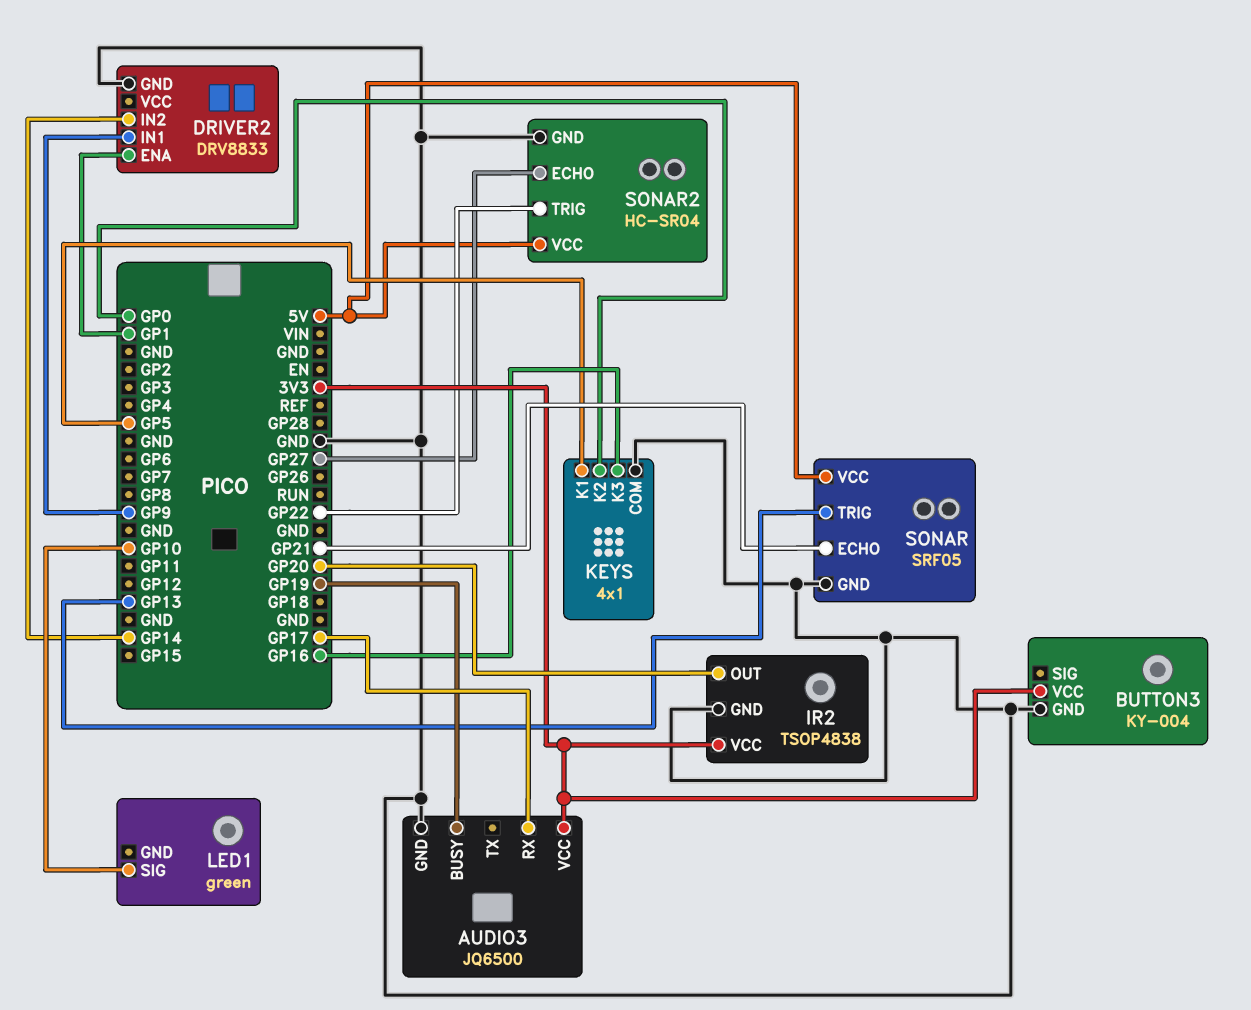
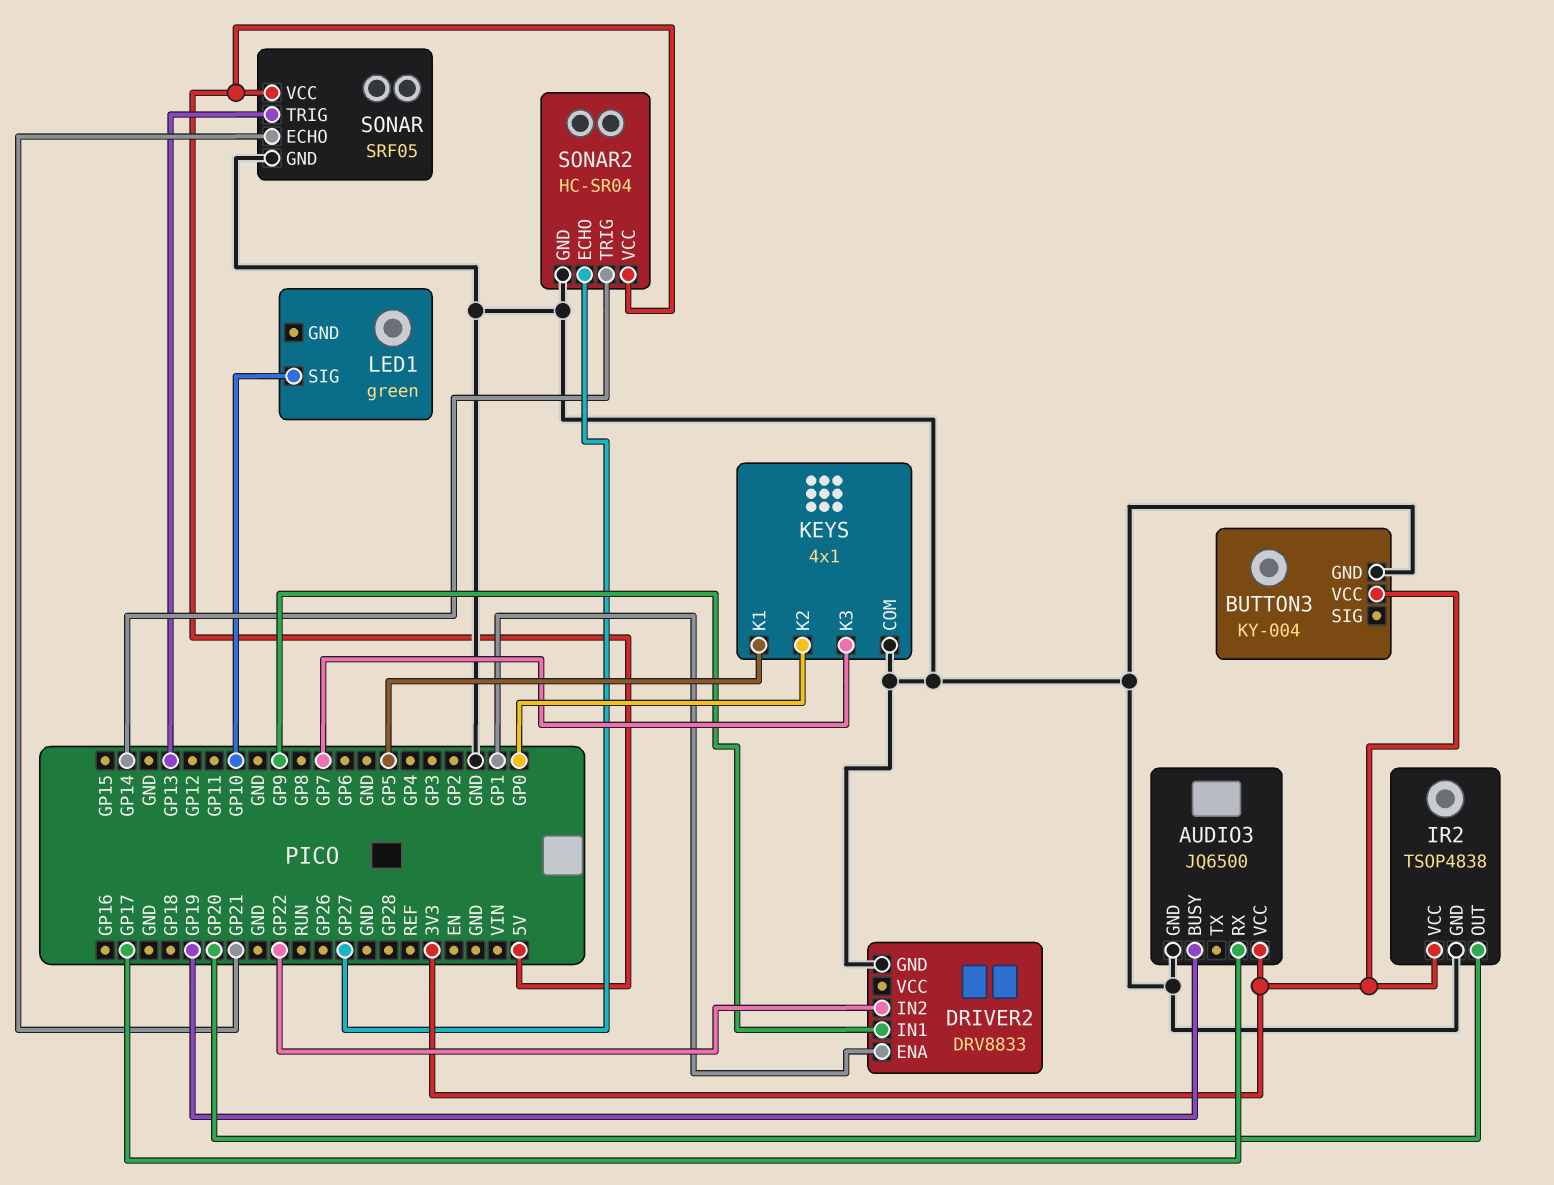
DRIVER2 pin IN2: GP14 -> GP22
KEYS pin K3: GP16 -> GP7
SONAR2 pin TRIG: GP22 -> GP14

